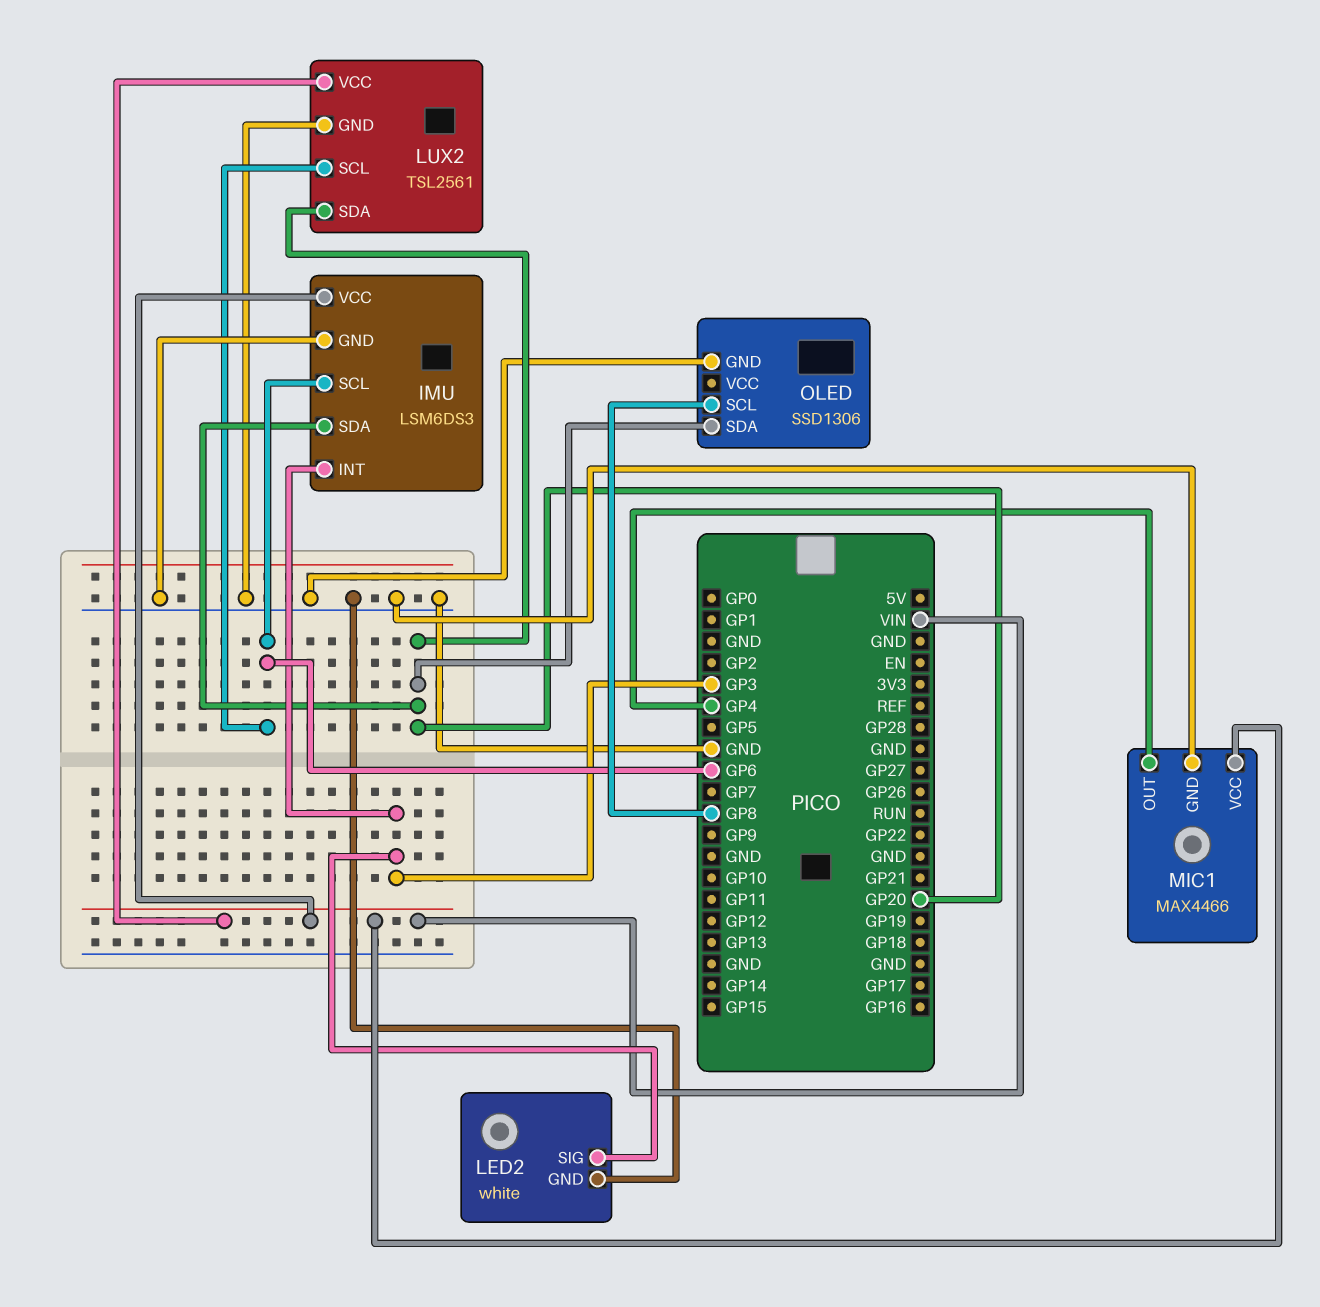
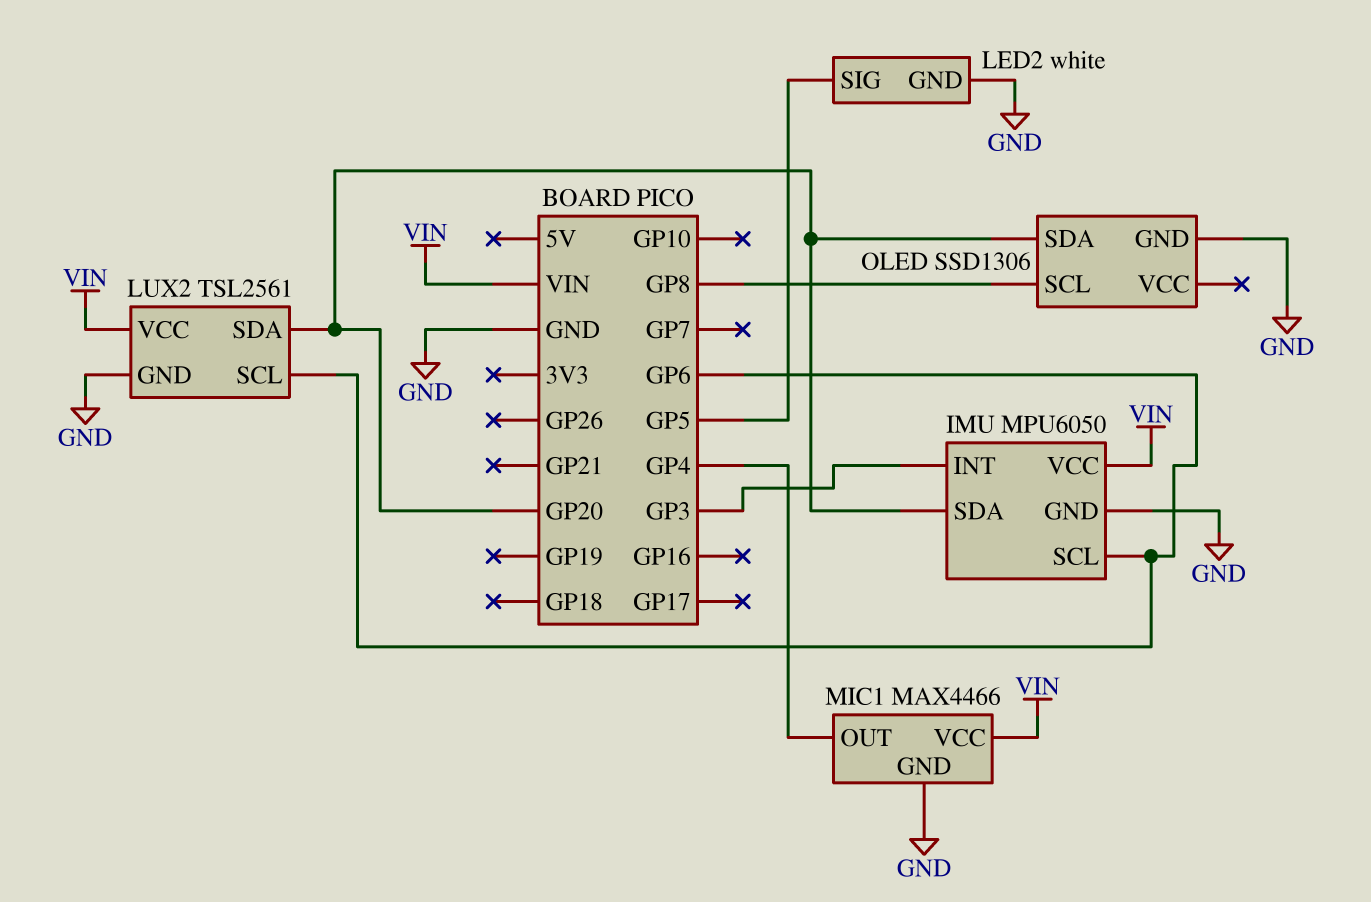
IMU: LSM6DS3 -> MPU6050
LED2 pin SIG: GP3 -> GP5

